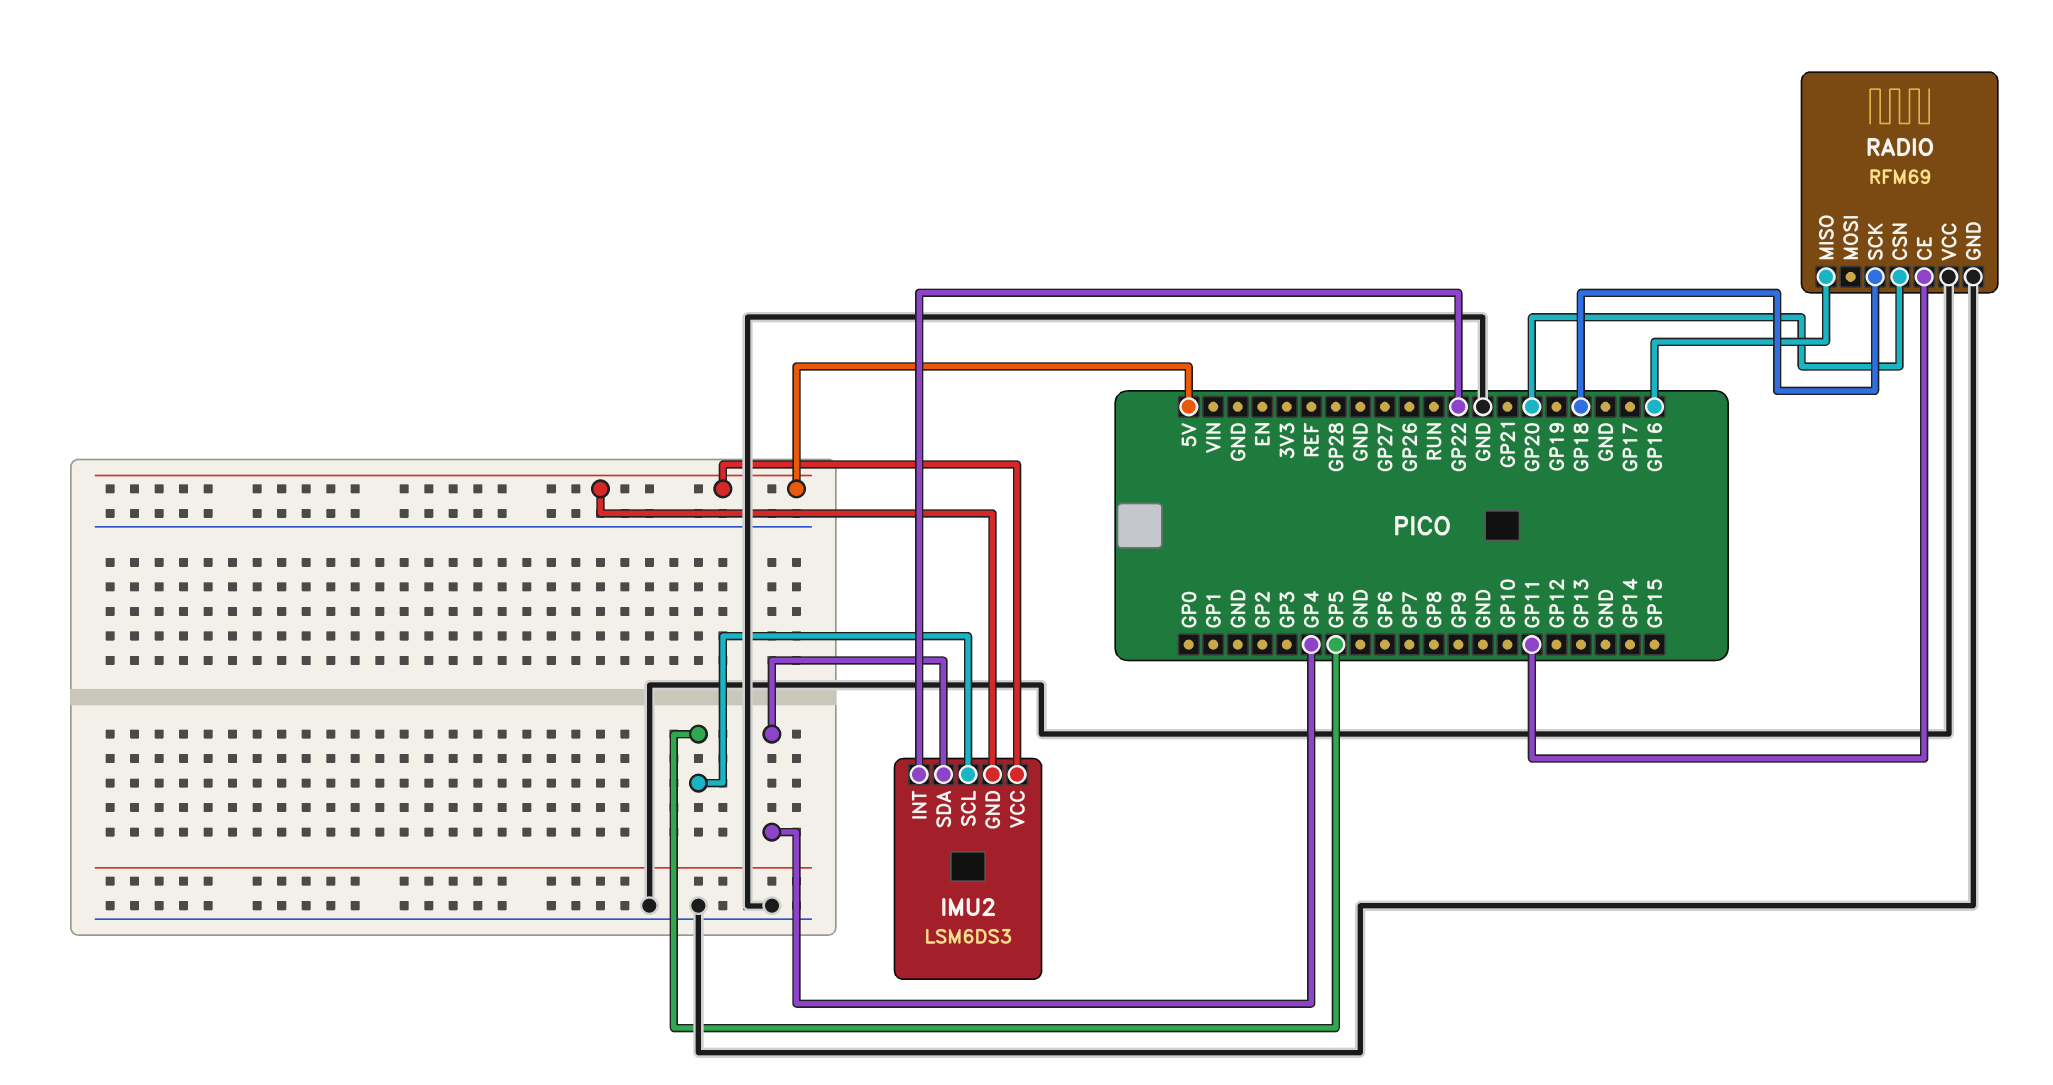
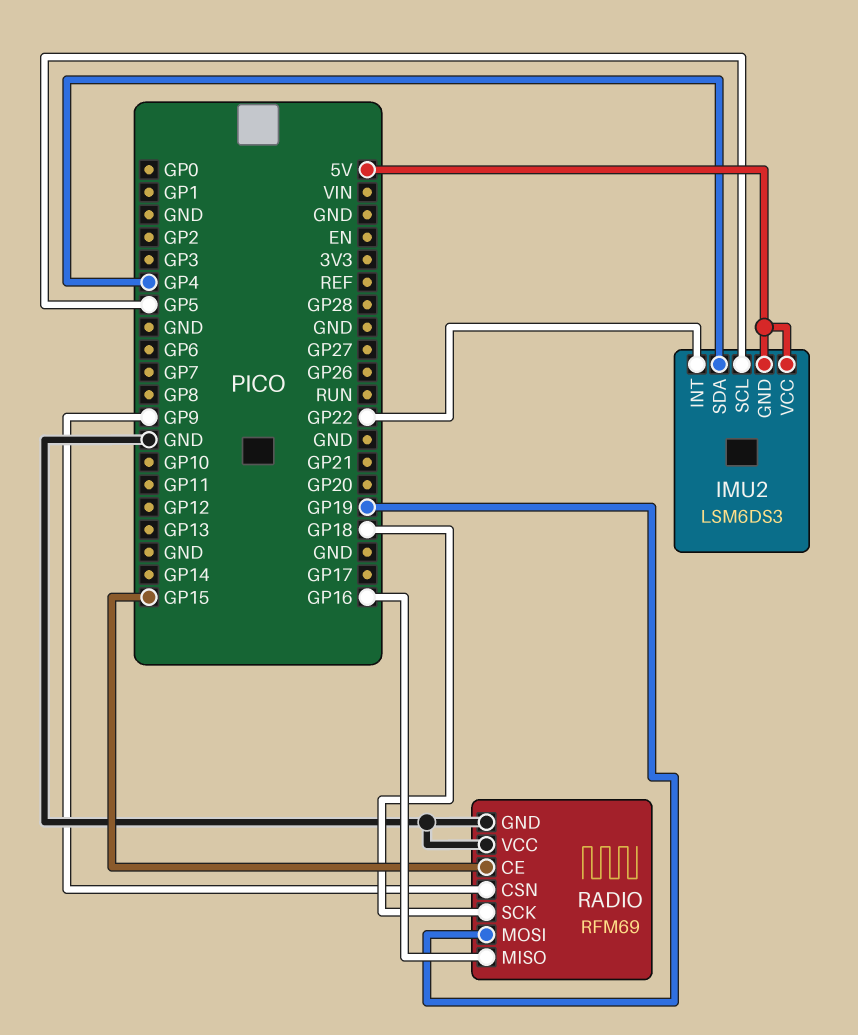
RADIO pin CE: GP11 -> GP15
RADIO pin CSN: GP20 -> GP9
RADIO pin MOSI: none -> GP19

